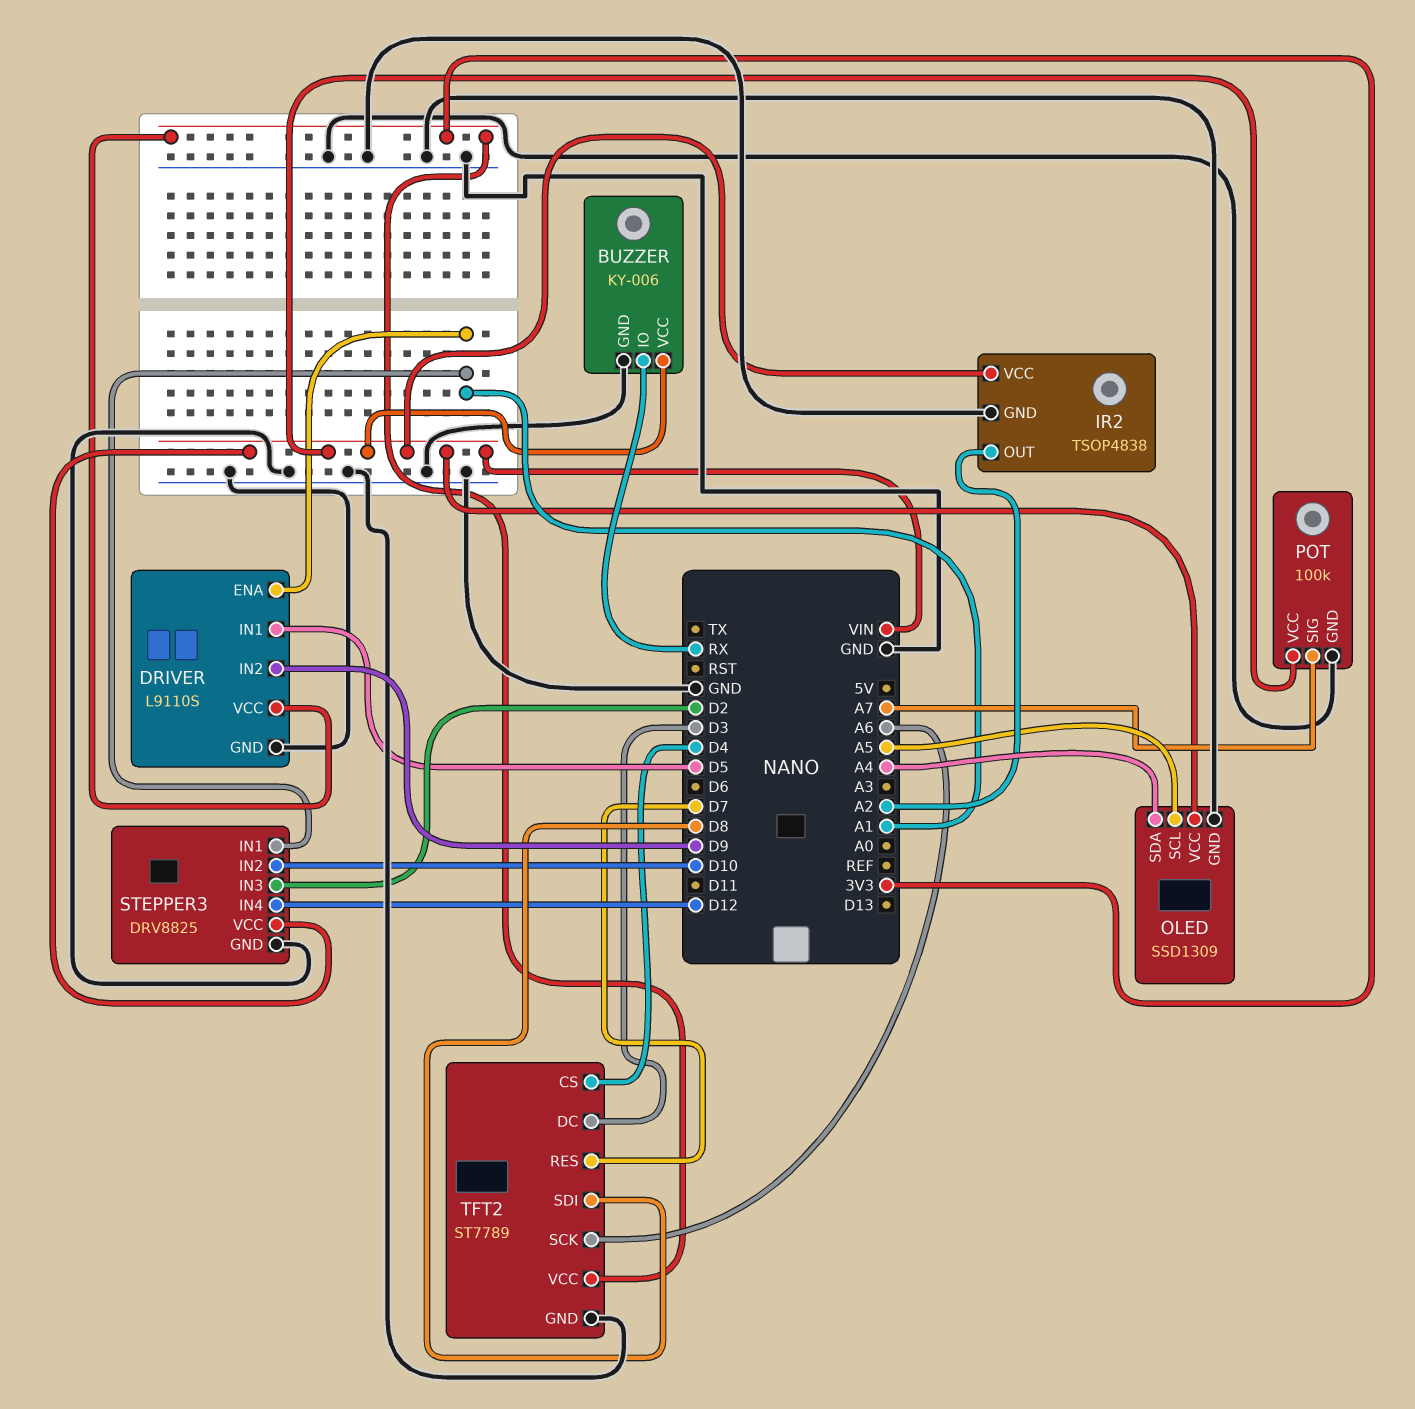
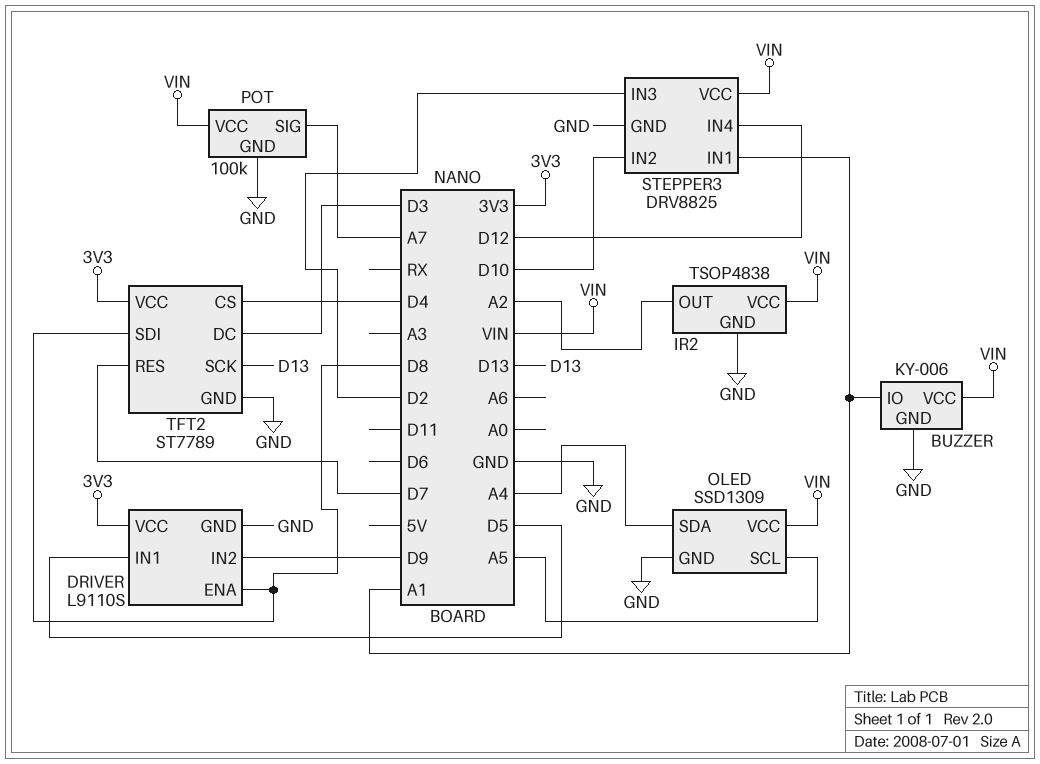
BUZZER pin IO: RX -> A1
DRIVER pin ENA: A1 -> D8
TFT2 pin SCK: A6 -> D13

